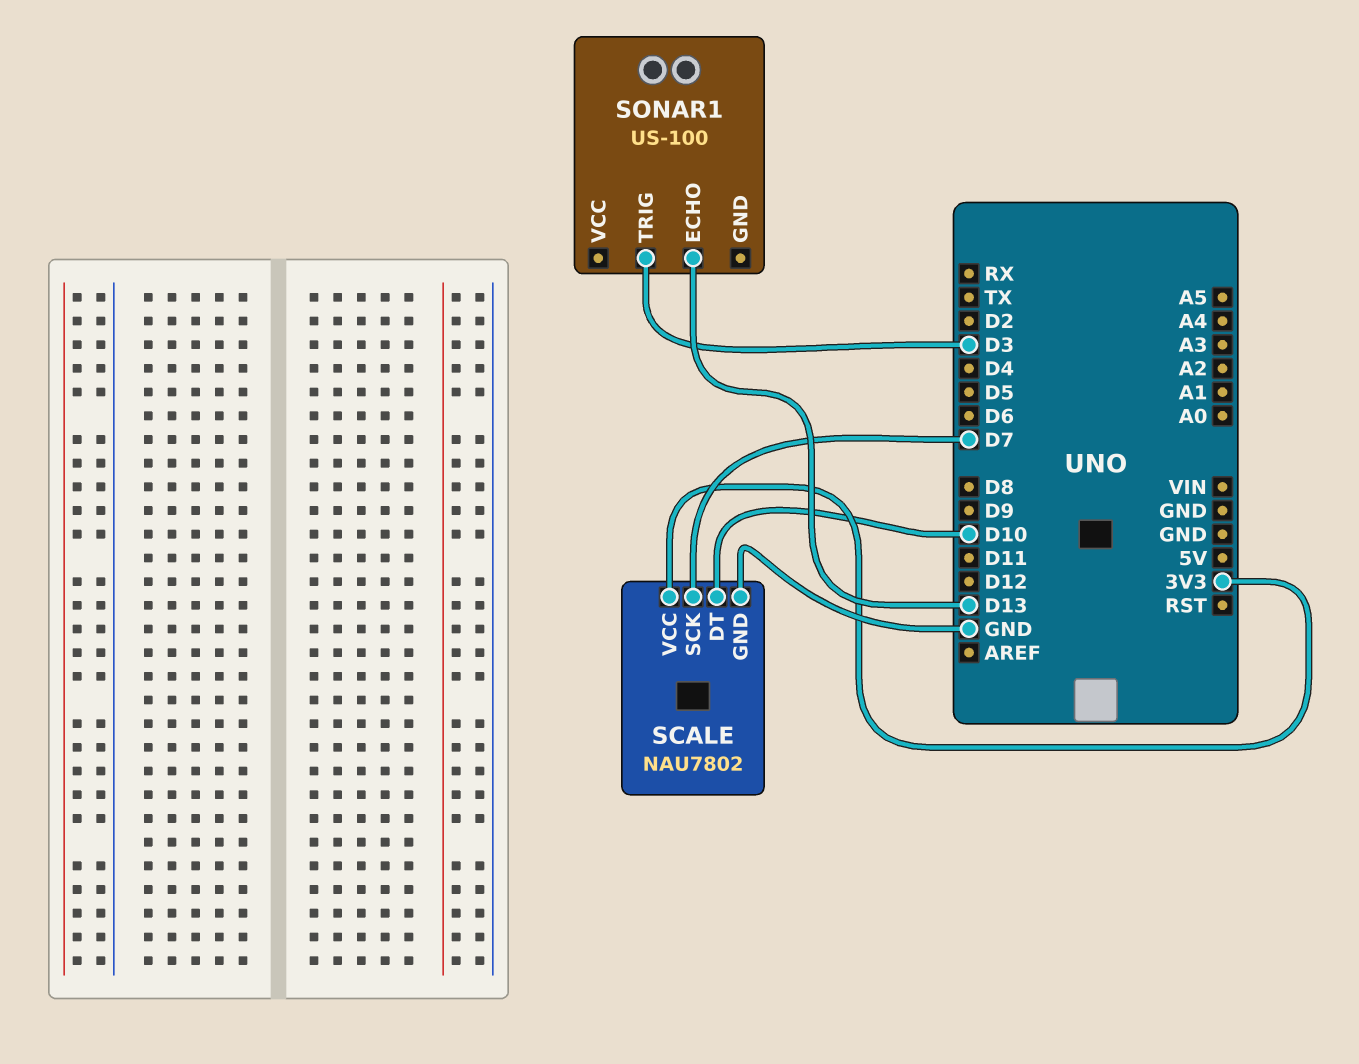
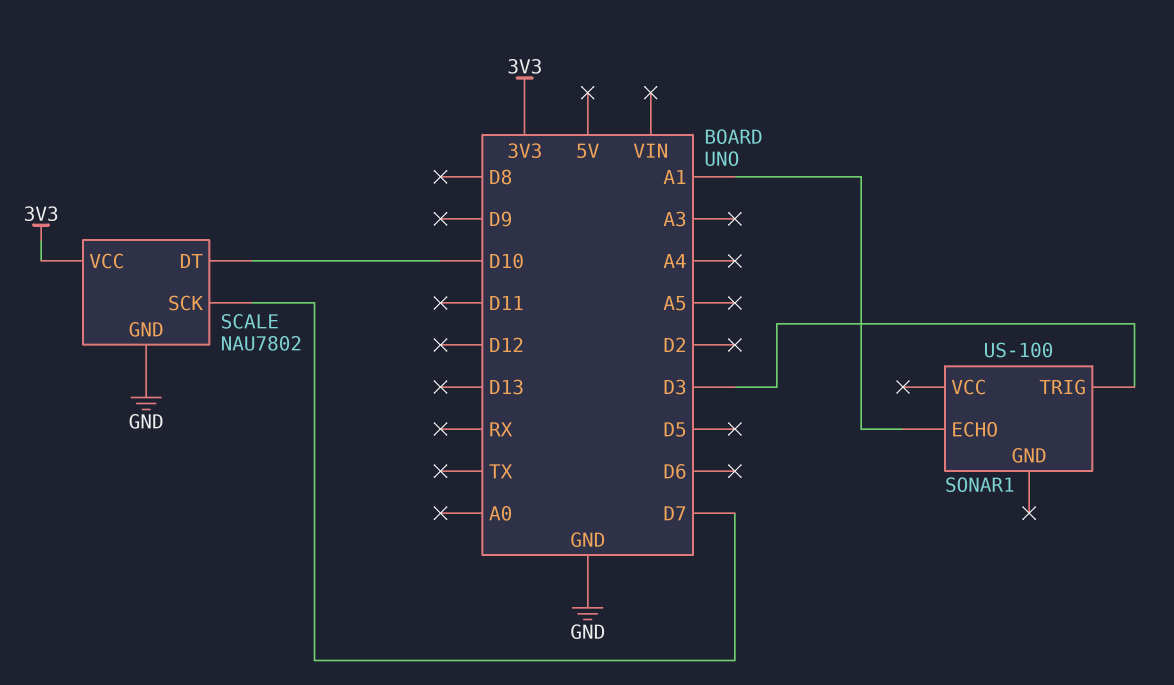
SONAR1 pin ECHO: D13 -> A1

